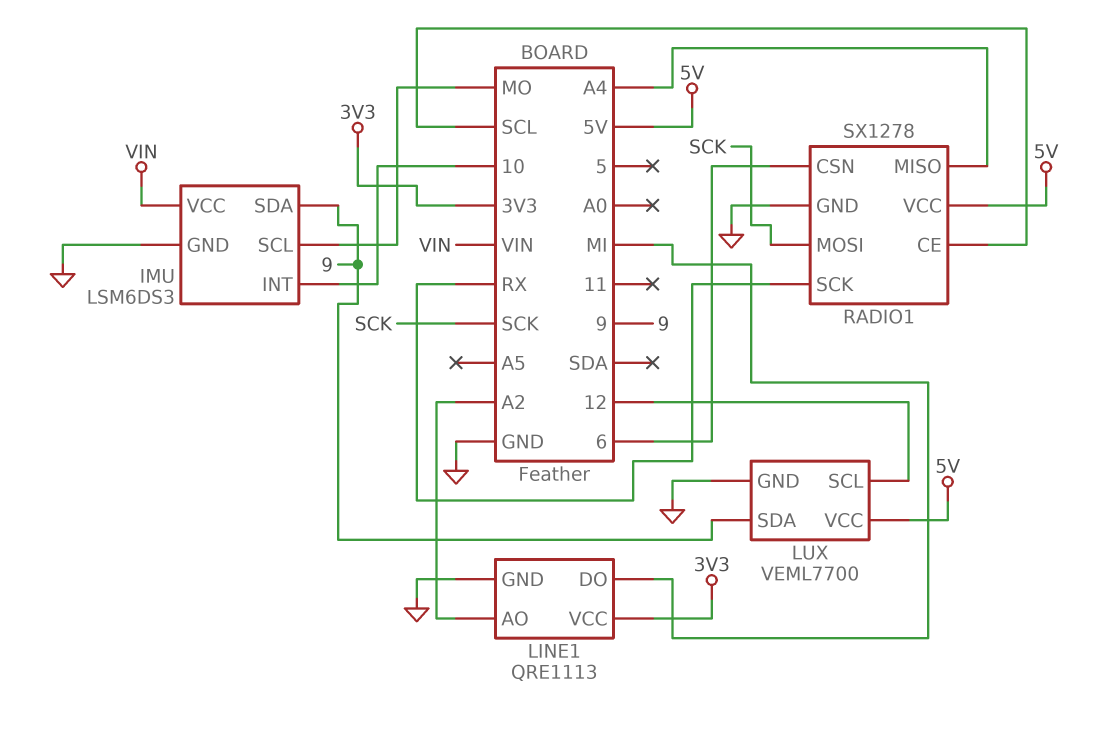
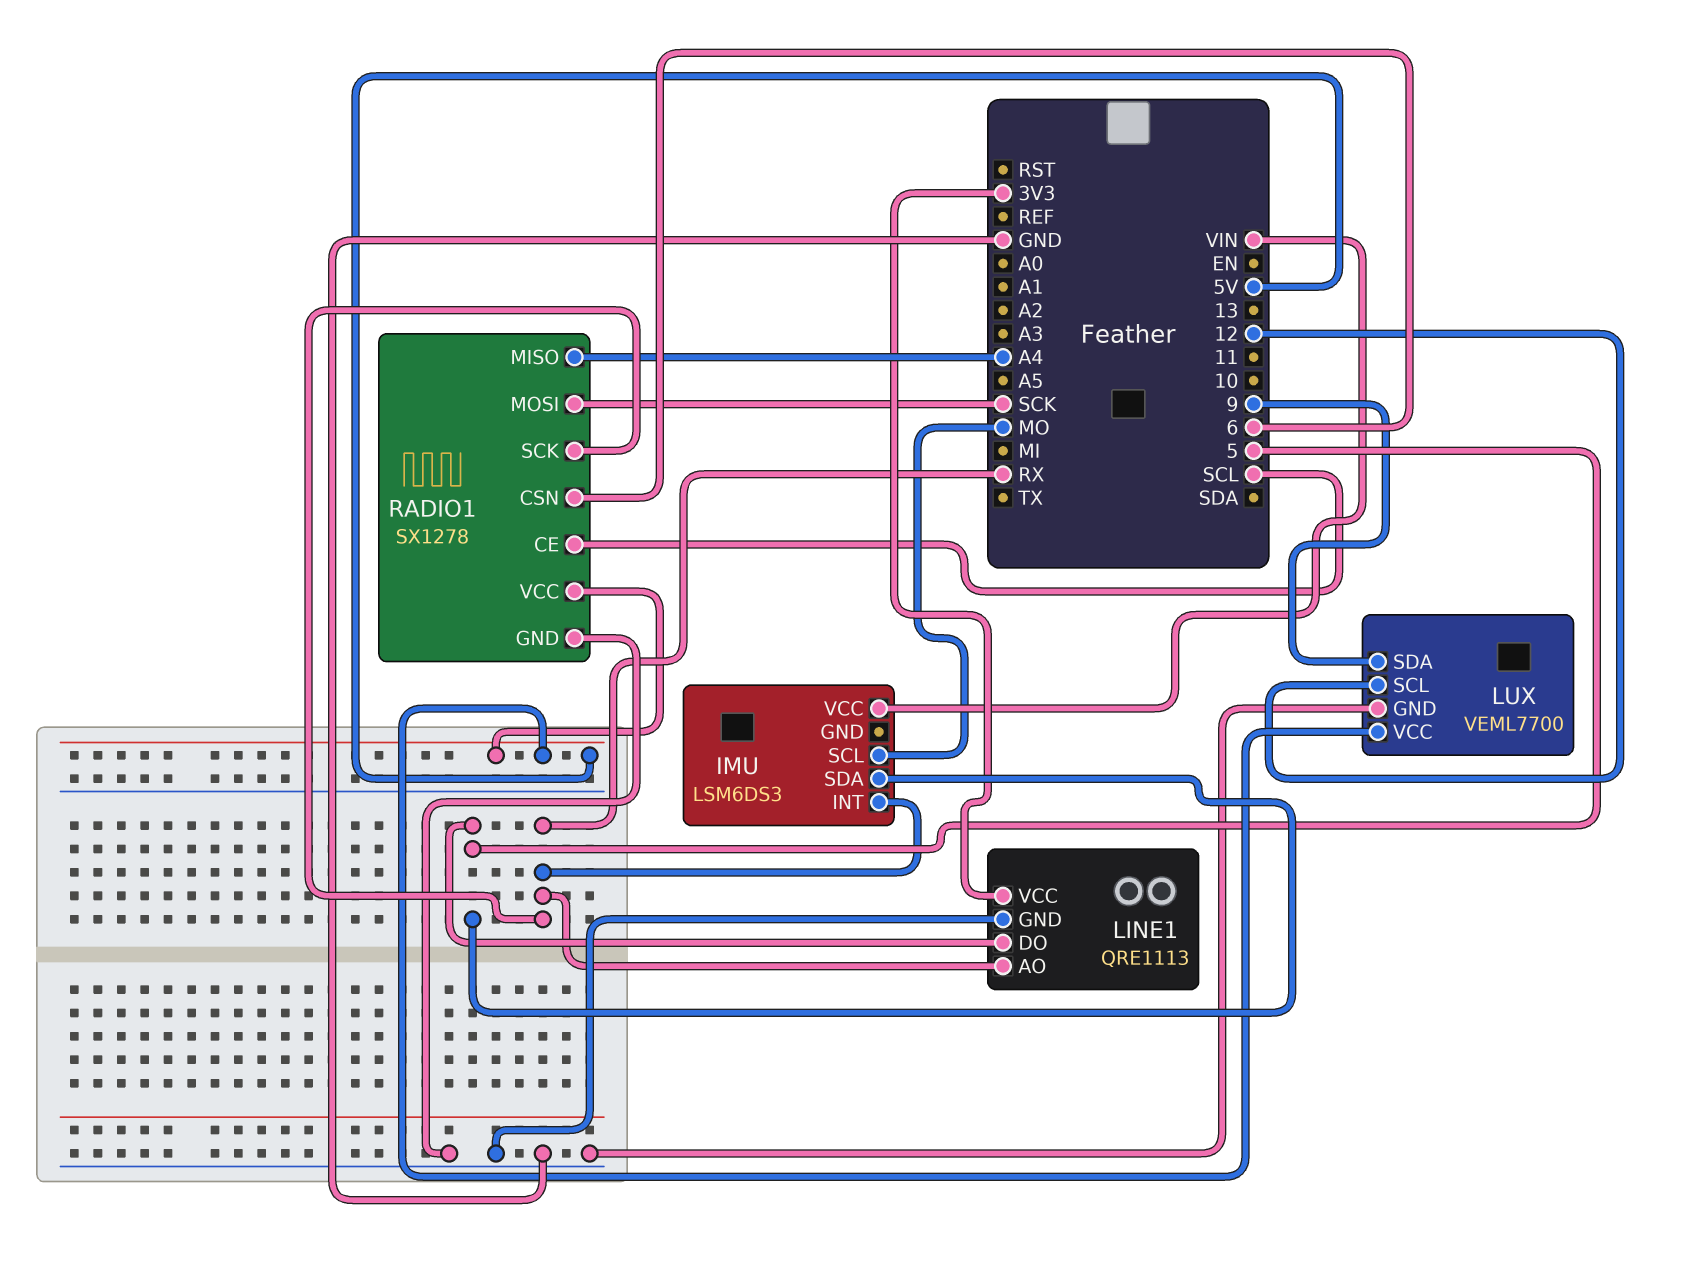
IMU pin GND: GND -> none
IMU pin INT: 10 -> RX
IMU pin SDA: 9 -> 5
LINE1 pin AO: A2 -> RX
LINE1 pin DO: MI -> 5

